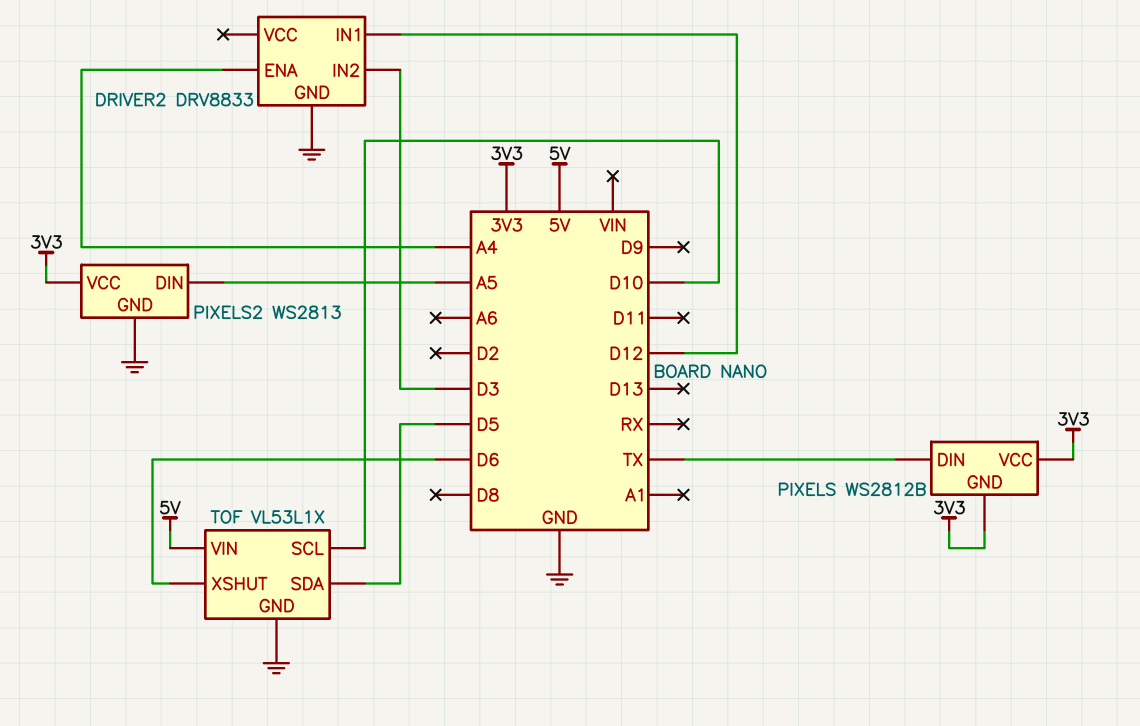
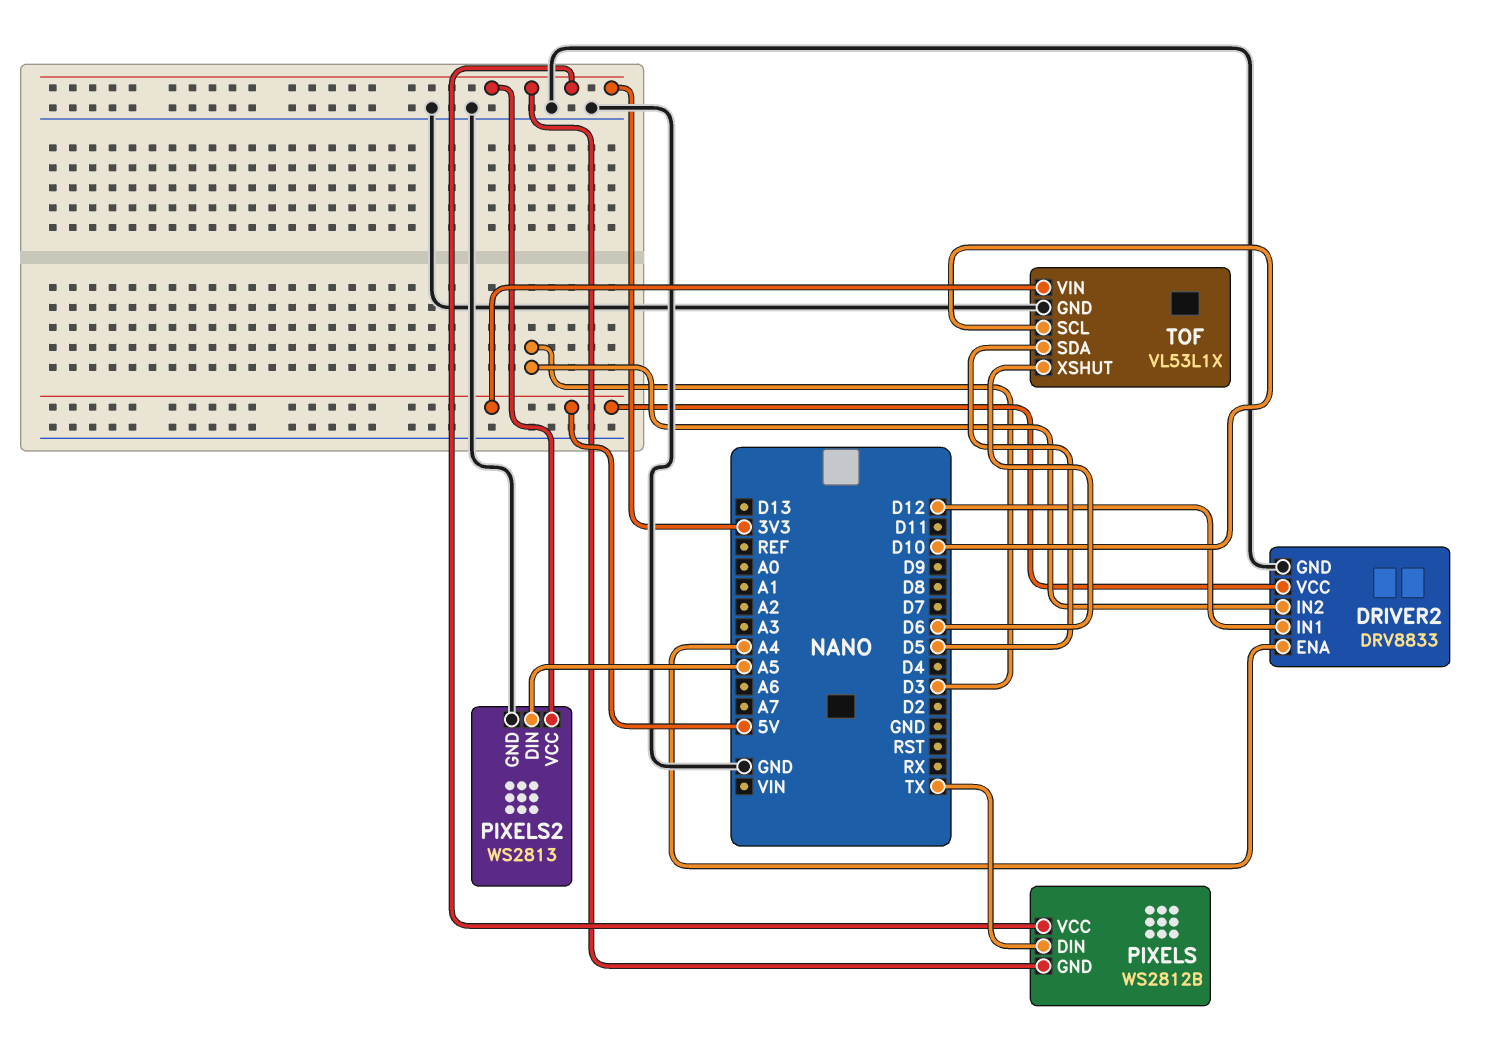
DRIVER2 pin VCC: none -> 5V

